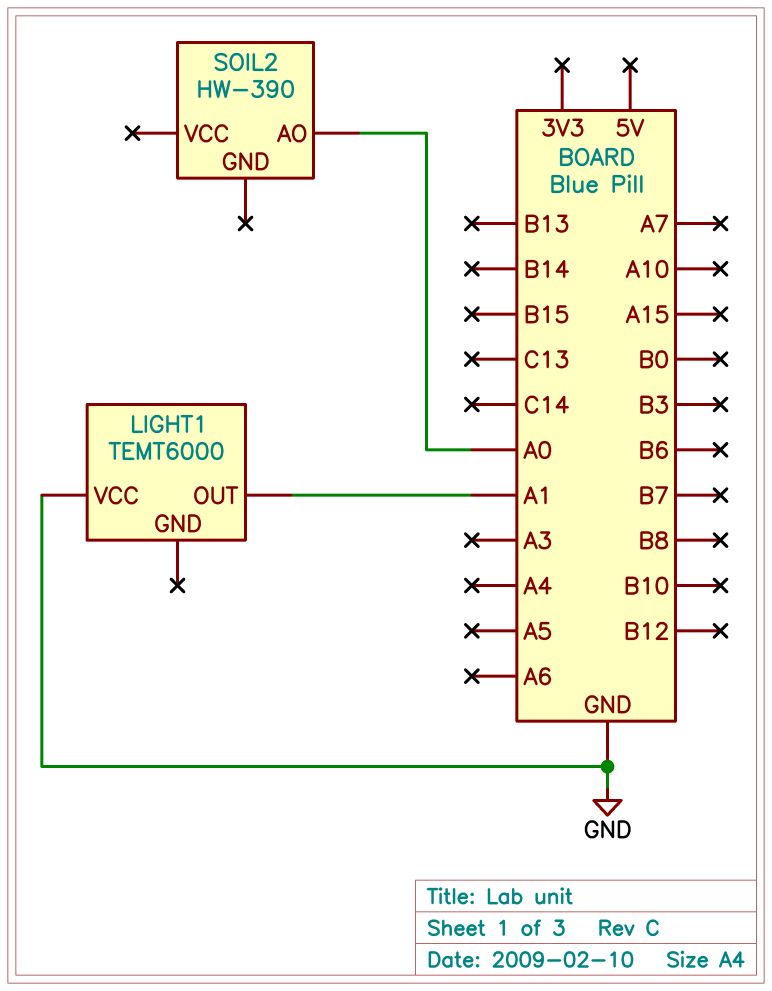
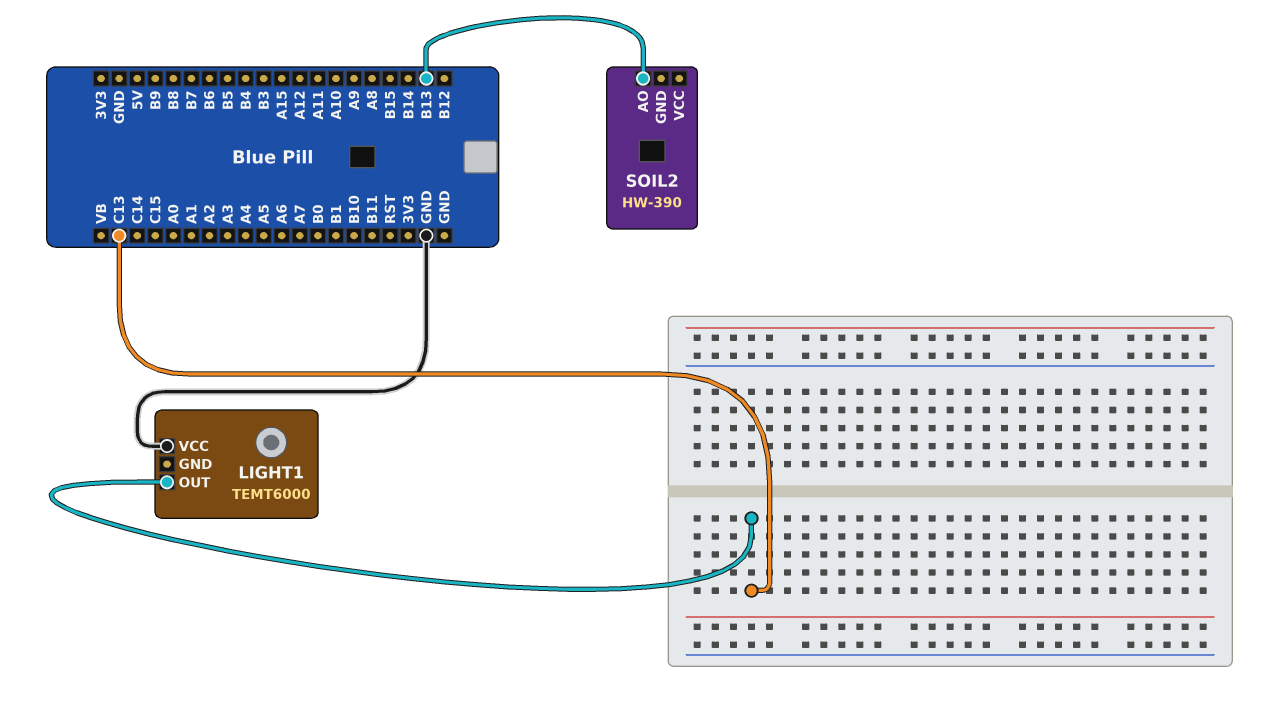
LIGHT1 pin OUT: A1 -> C13
SOIL2 pin AO: A0 -> B13

